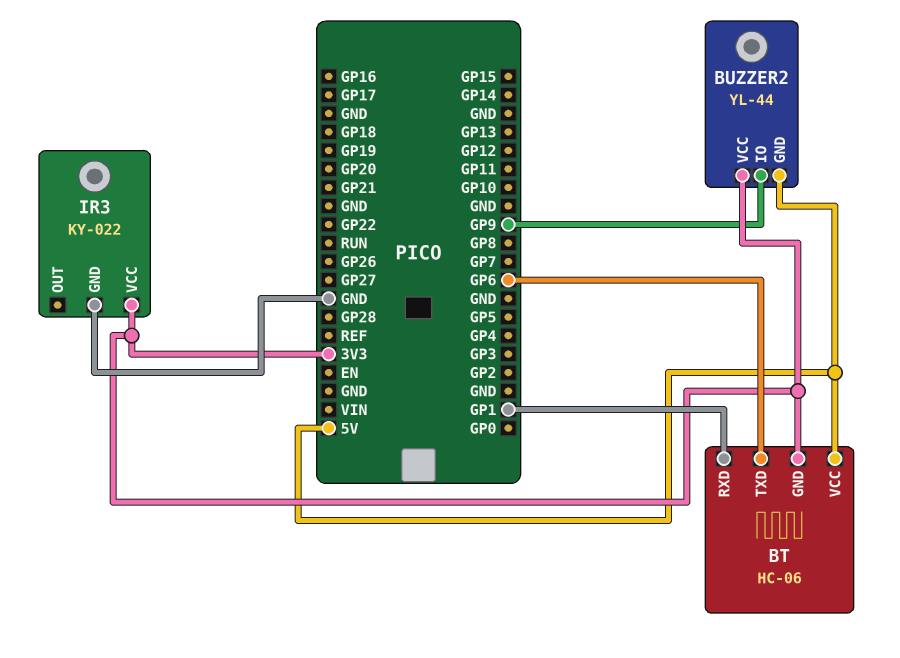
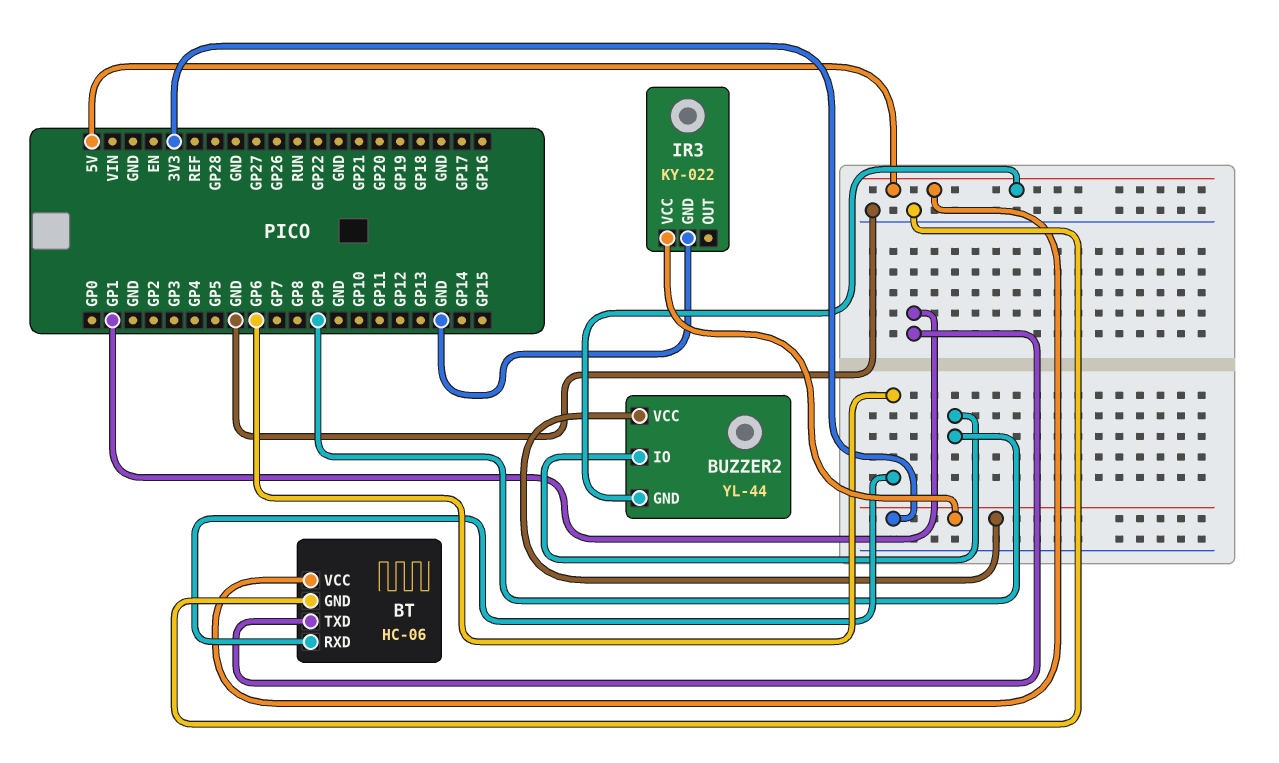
BT pin GND: 3V3 -> GND
BT pin RXD: GP1 -> GP6
BT pin TXD: GP6 -> GP1

